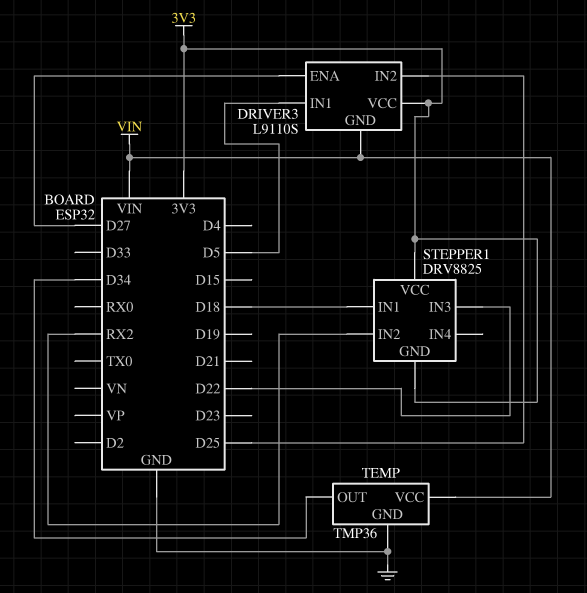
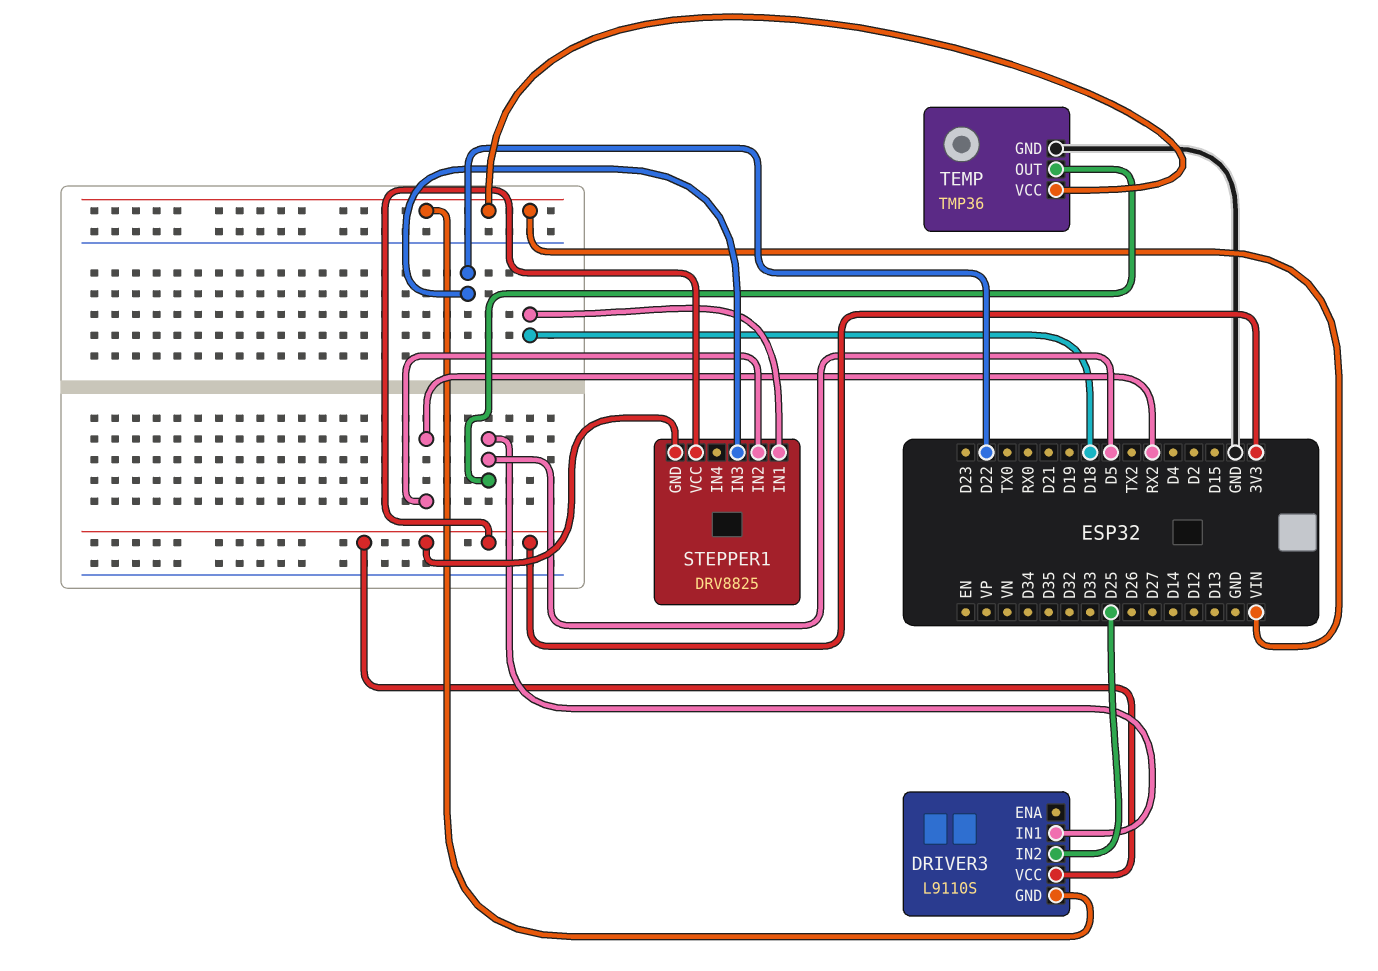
DRIVER3 pin ENA: D27 -> none
TEMP pin OUT: D34 -> D5

